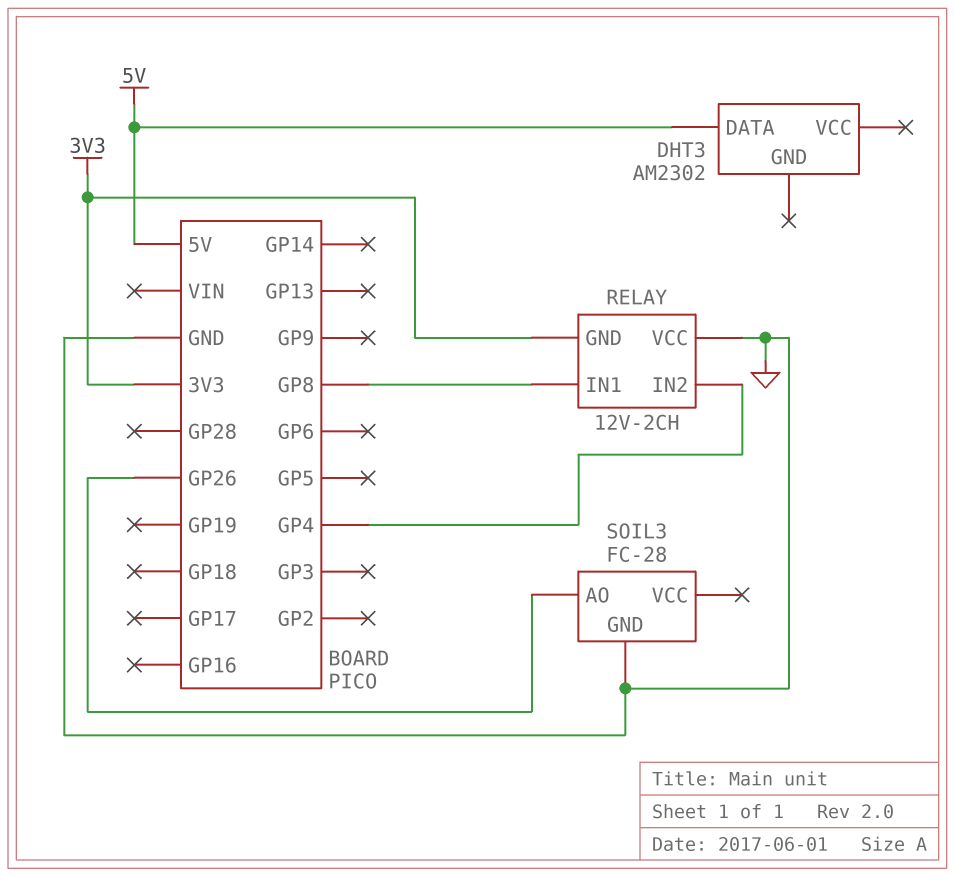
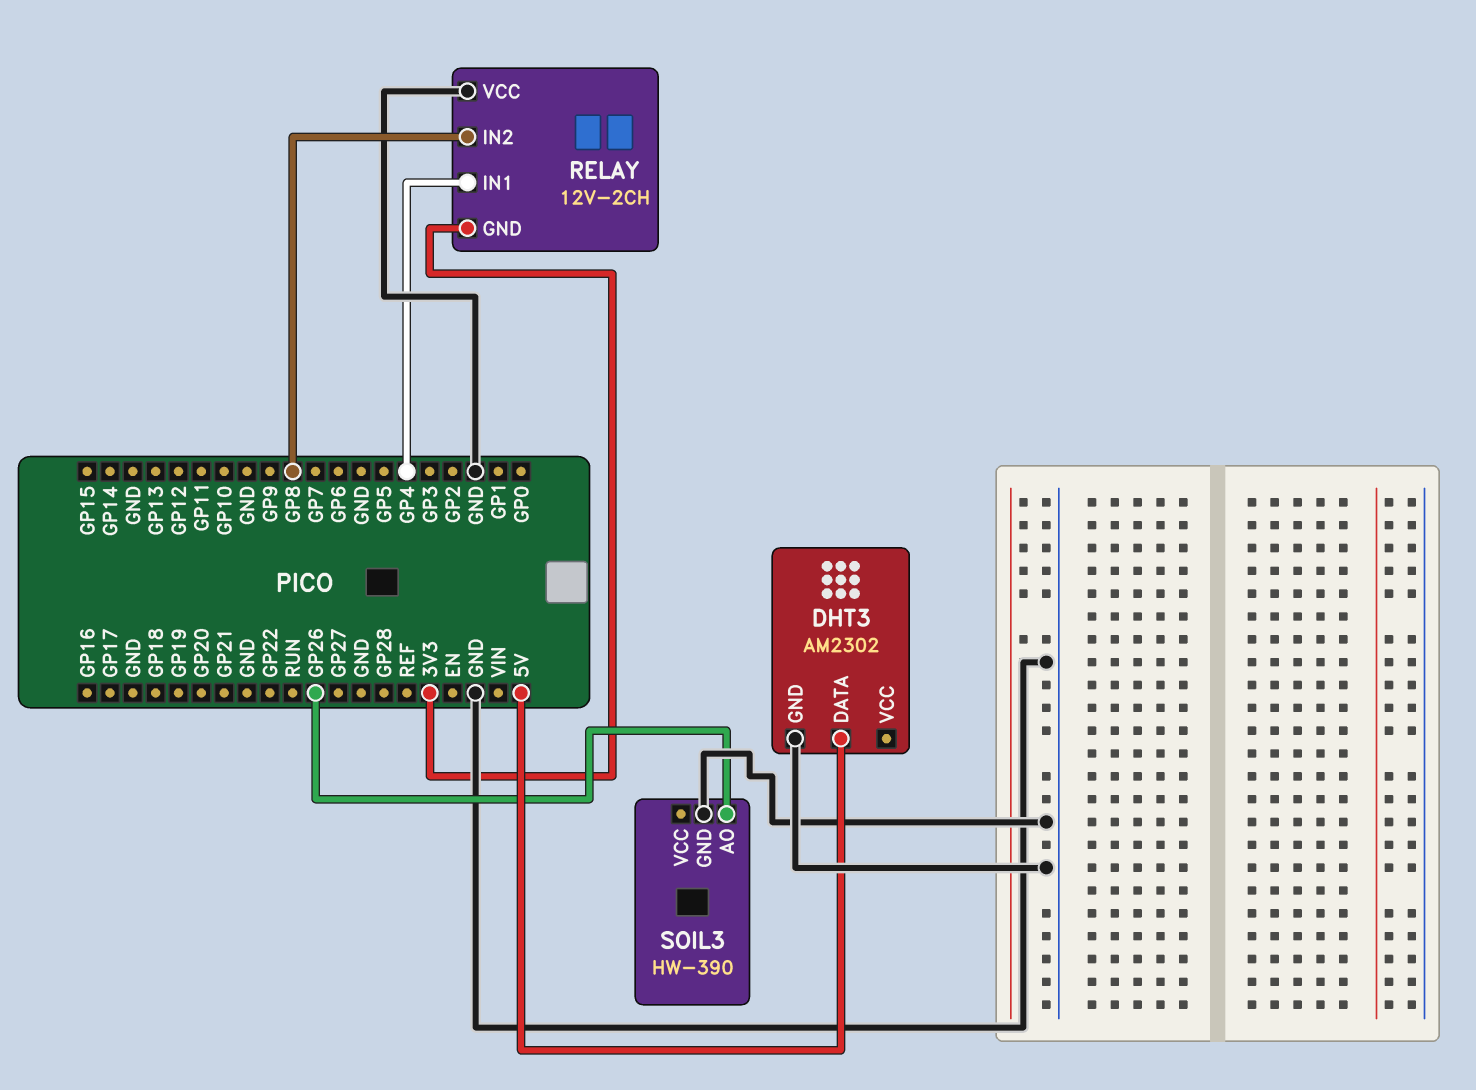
DHT3 pin GND: none -> GND
RELAY pin IN1: GP8 -> GP4
RELAY pin IN2: GP4 -> GP8
SOIL3: FC-28 -> HW-390

